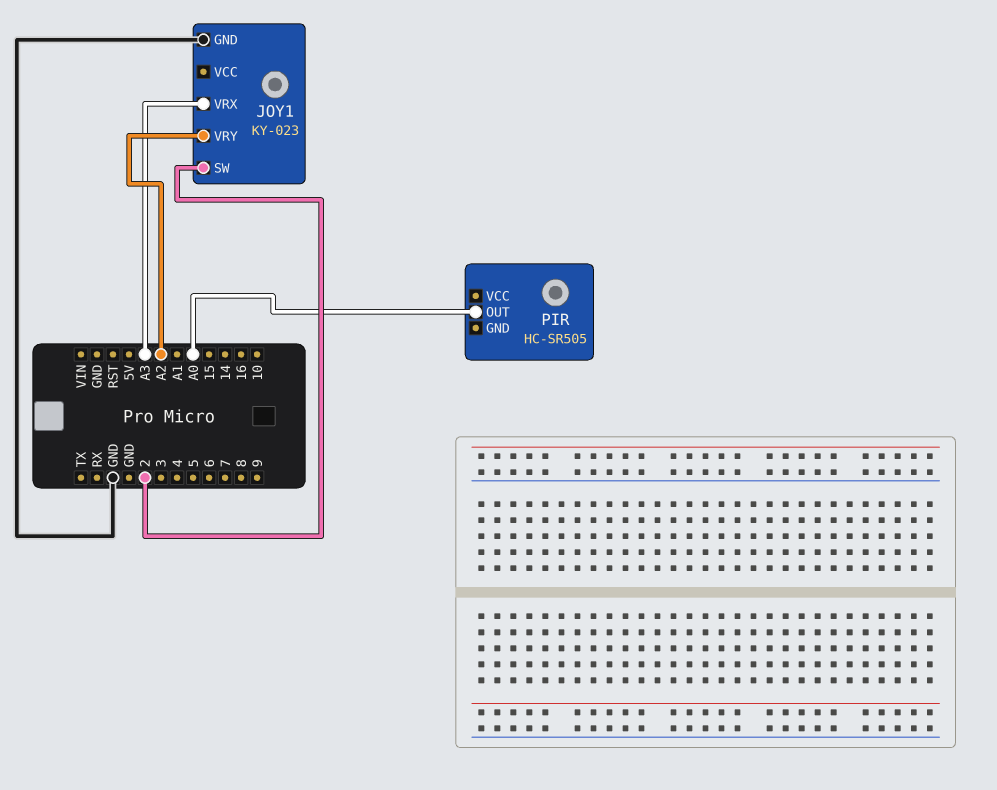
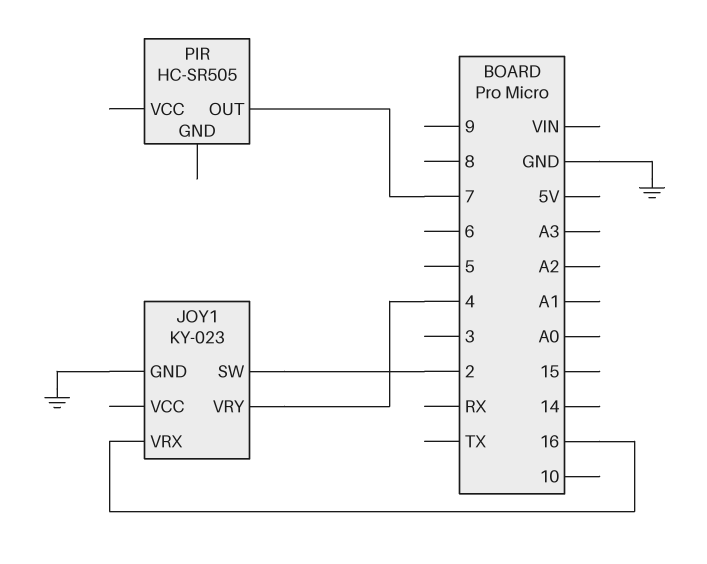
JOY1 pin VRX: A3 -> 16
JOY1 pin VRY: A2 -> 4
PIR pin OUT: A0 -> 7

